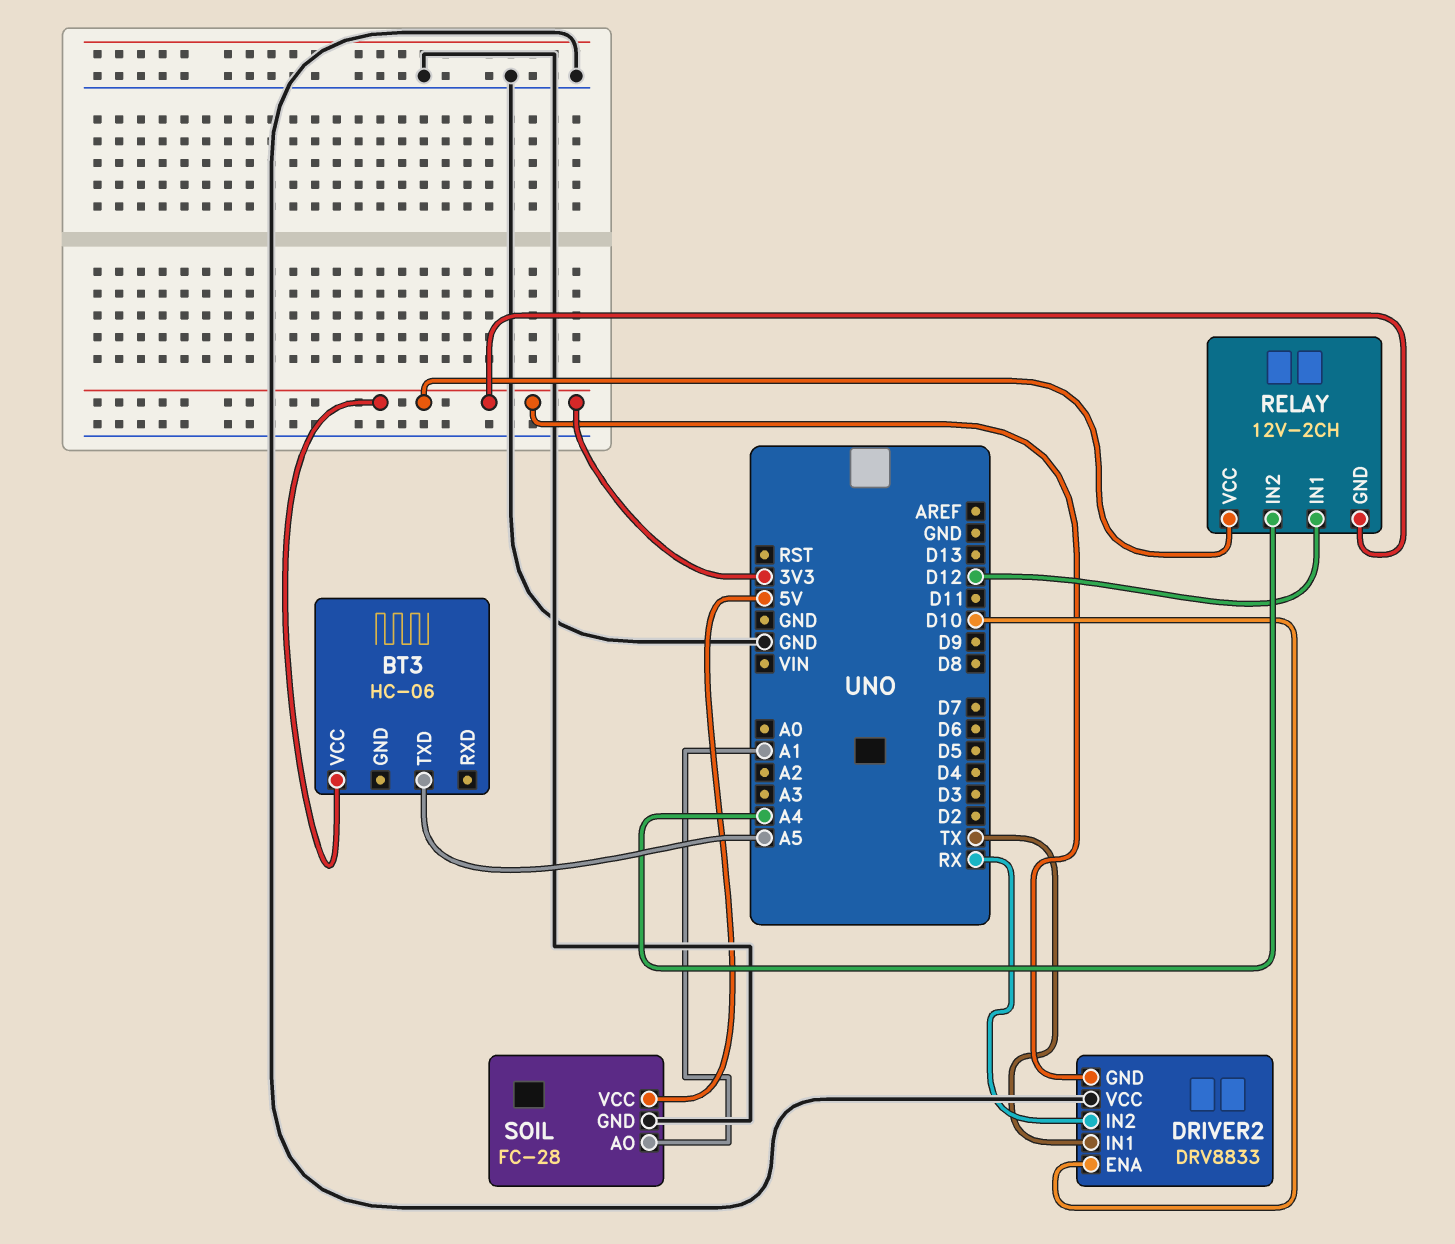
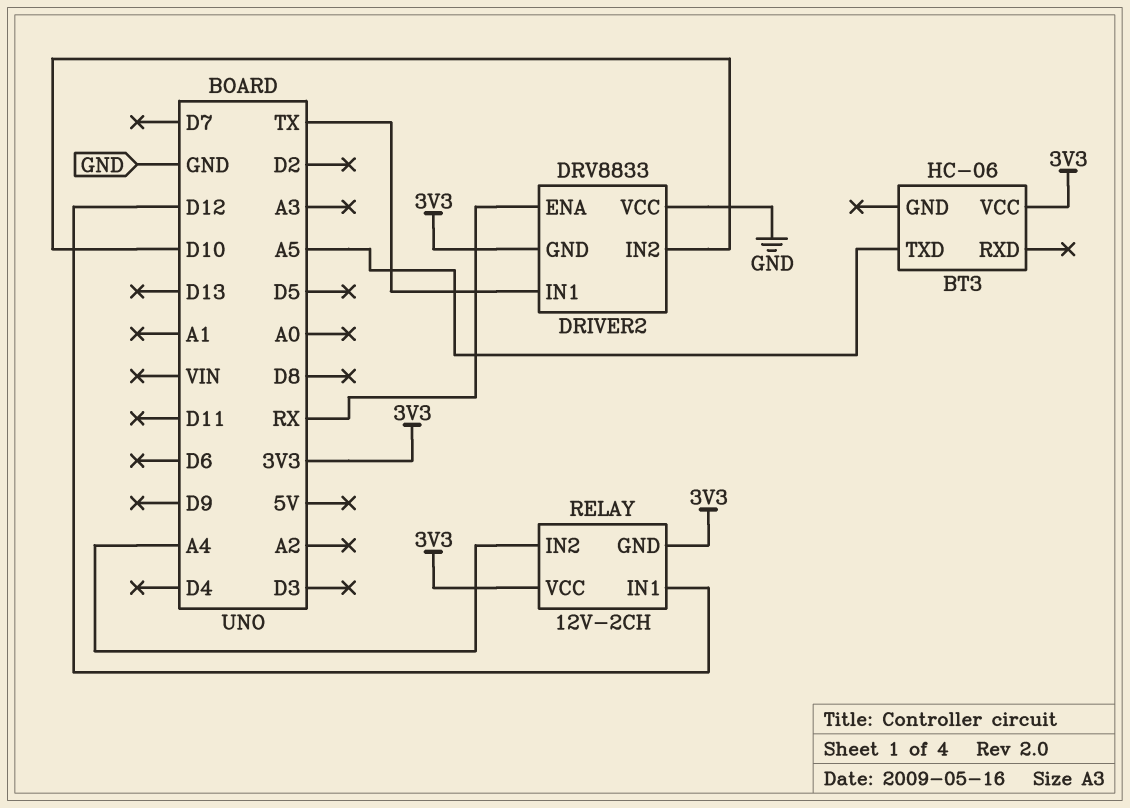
DRIVER2 pin ENA: D10 -> RX
DRIVER2 pin IN2: RX -> D10
SOIL: FC-28 -> none
SOIL pin AO: A1 -> none
SOIL pin GND: GND -> none
SOIL pin VCC: 5V -> none

